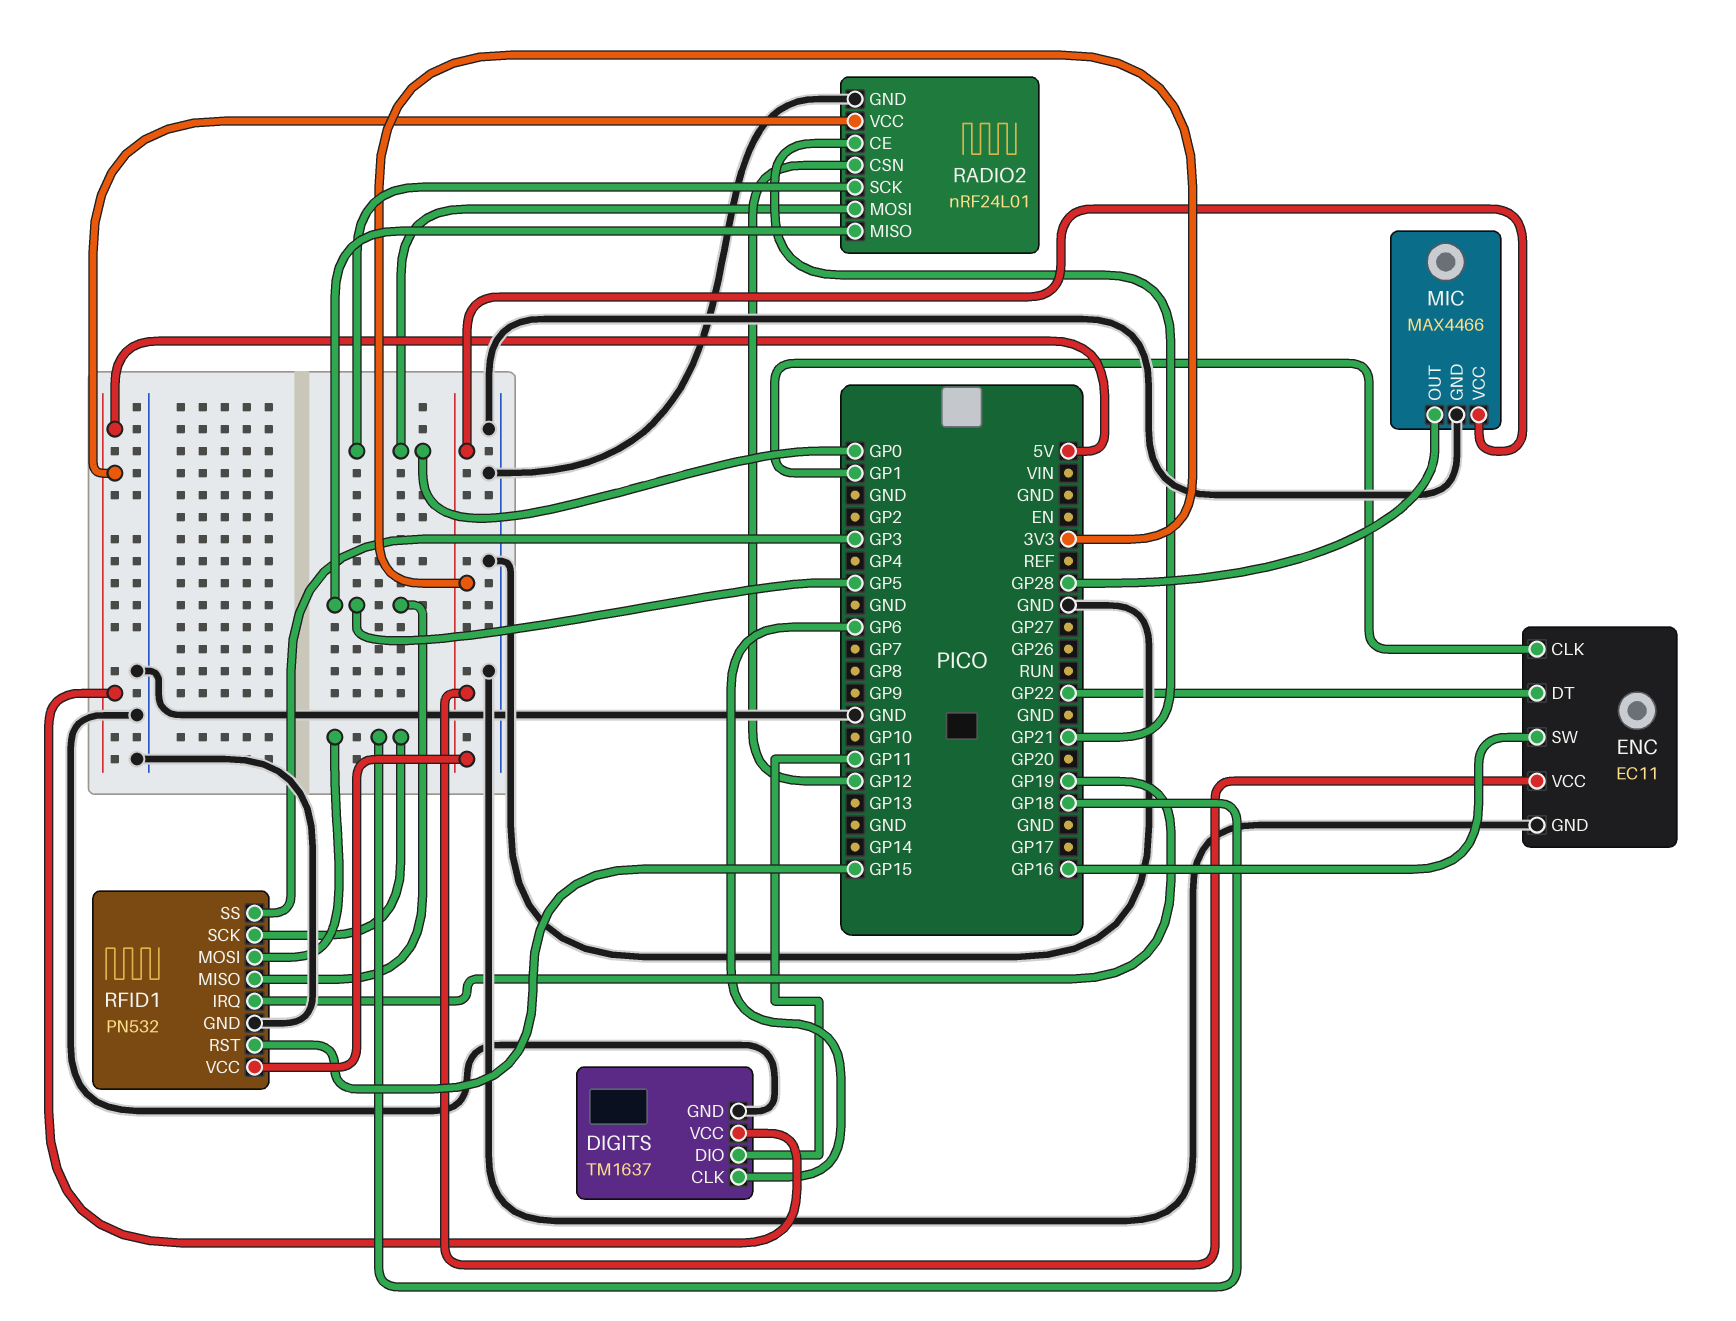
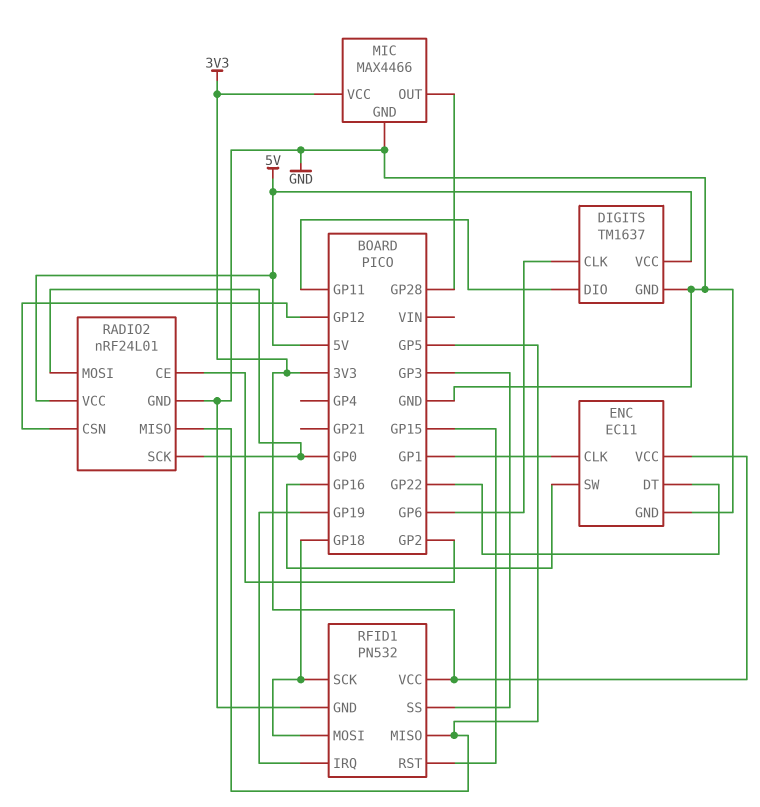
RADIO2 pin CE: GP21 -> GP2

